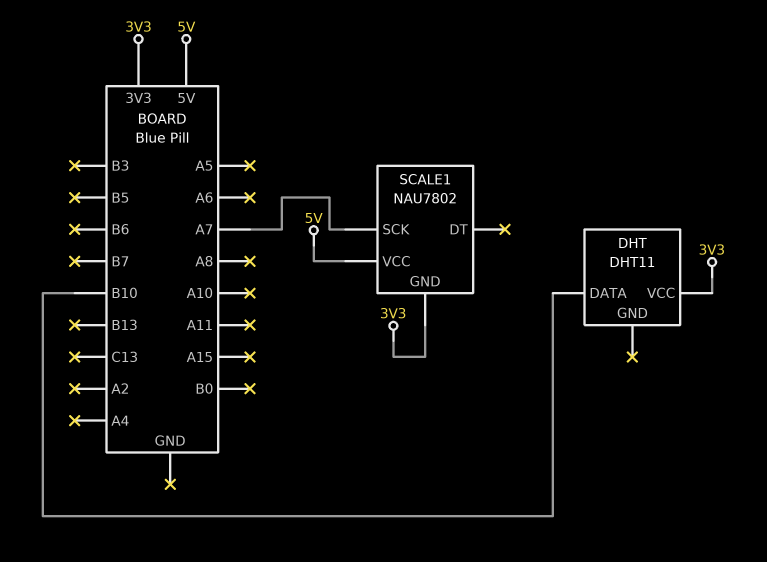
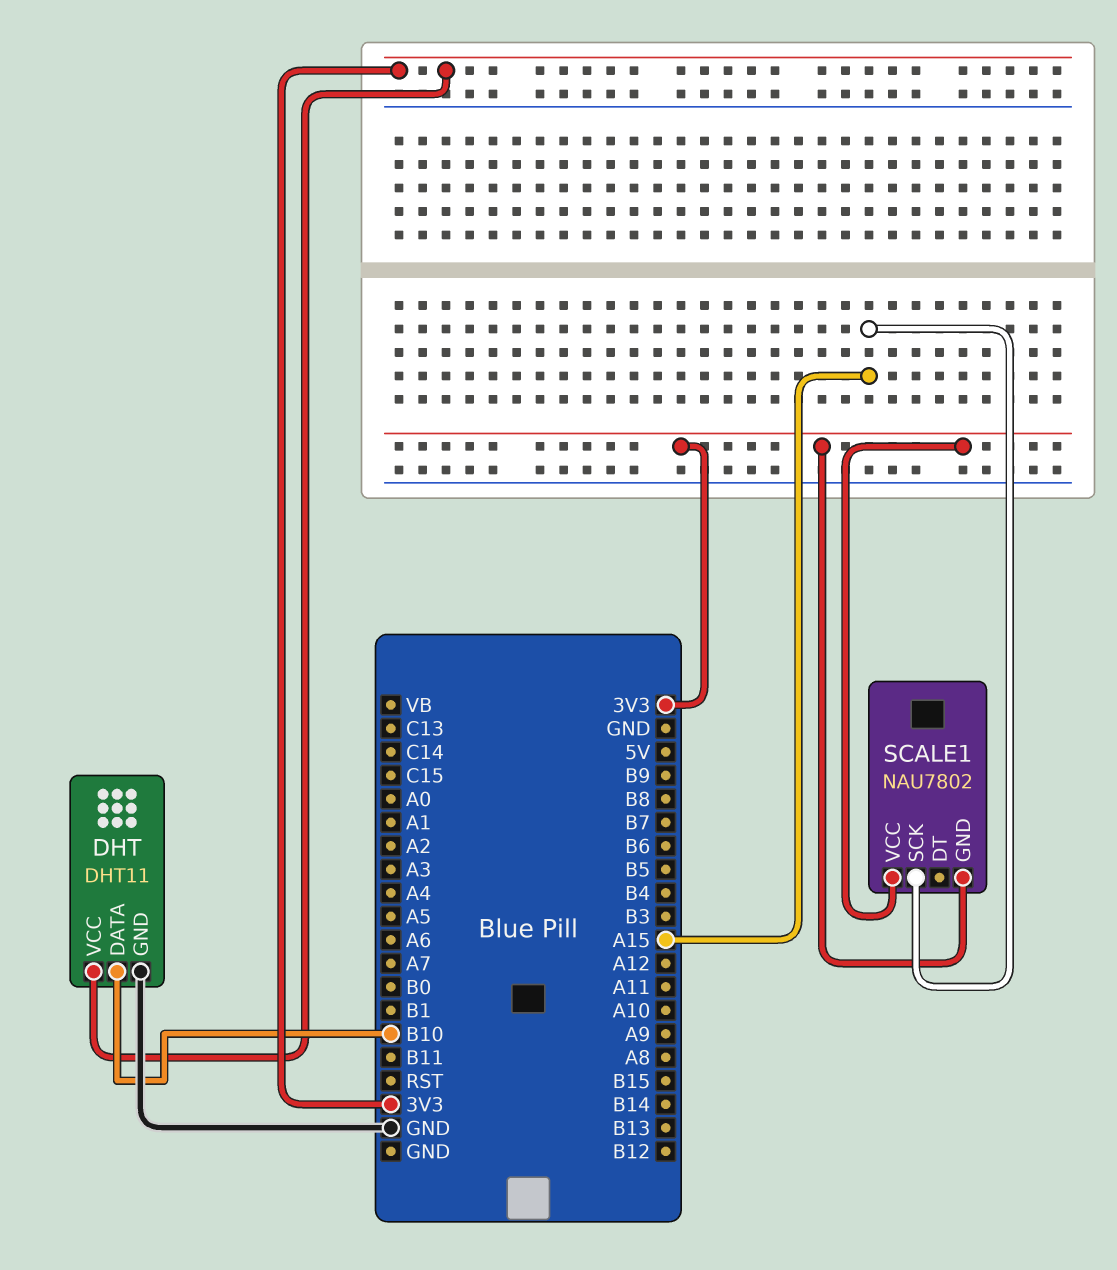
DHT pin GND: none -> GND
SCALE1 pin SCK: A7 -> A15
SCALE1 pin VCC: 5V -> 3V3

